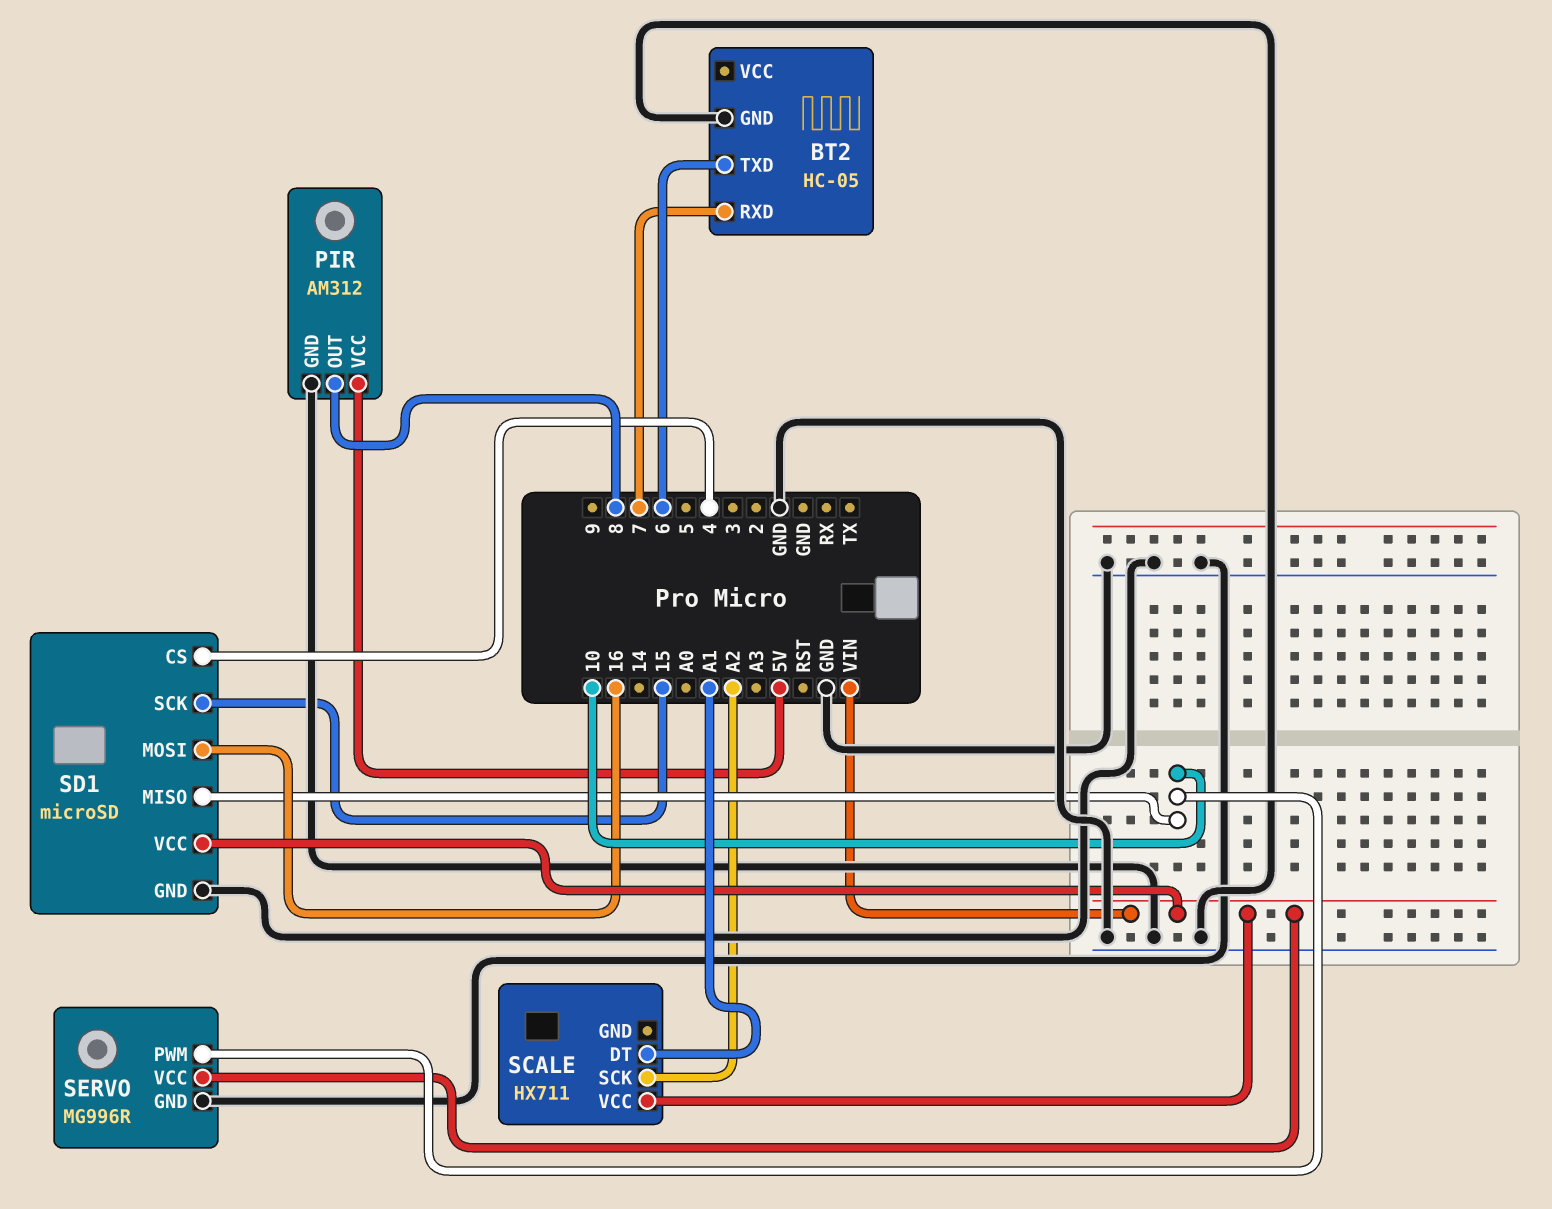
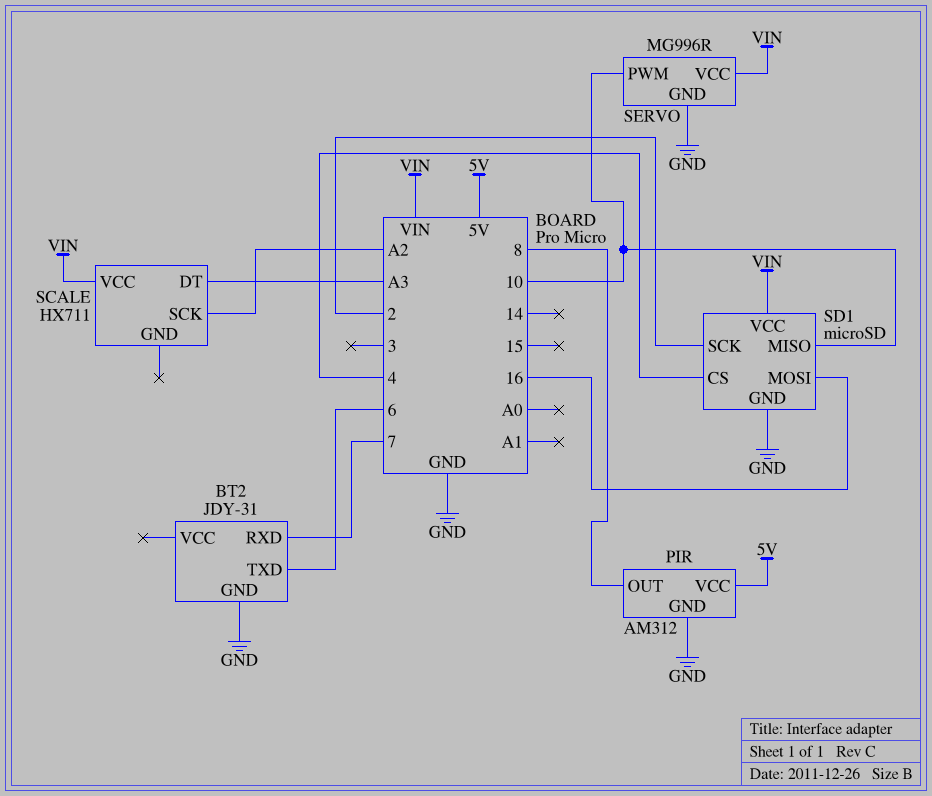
BT2: HC-05 -> JDY-31
SCALE pin DT: A1 -> A3
SD1 pin SCK: 15 -> 2

